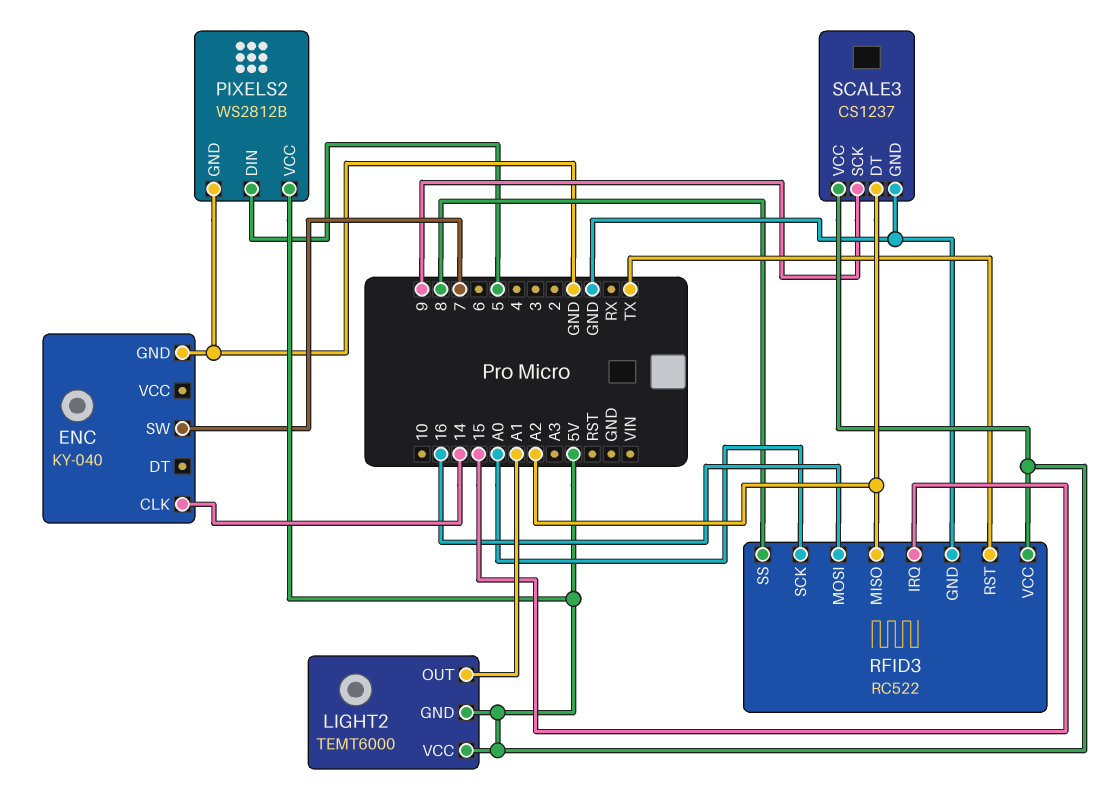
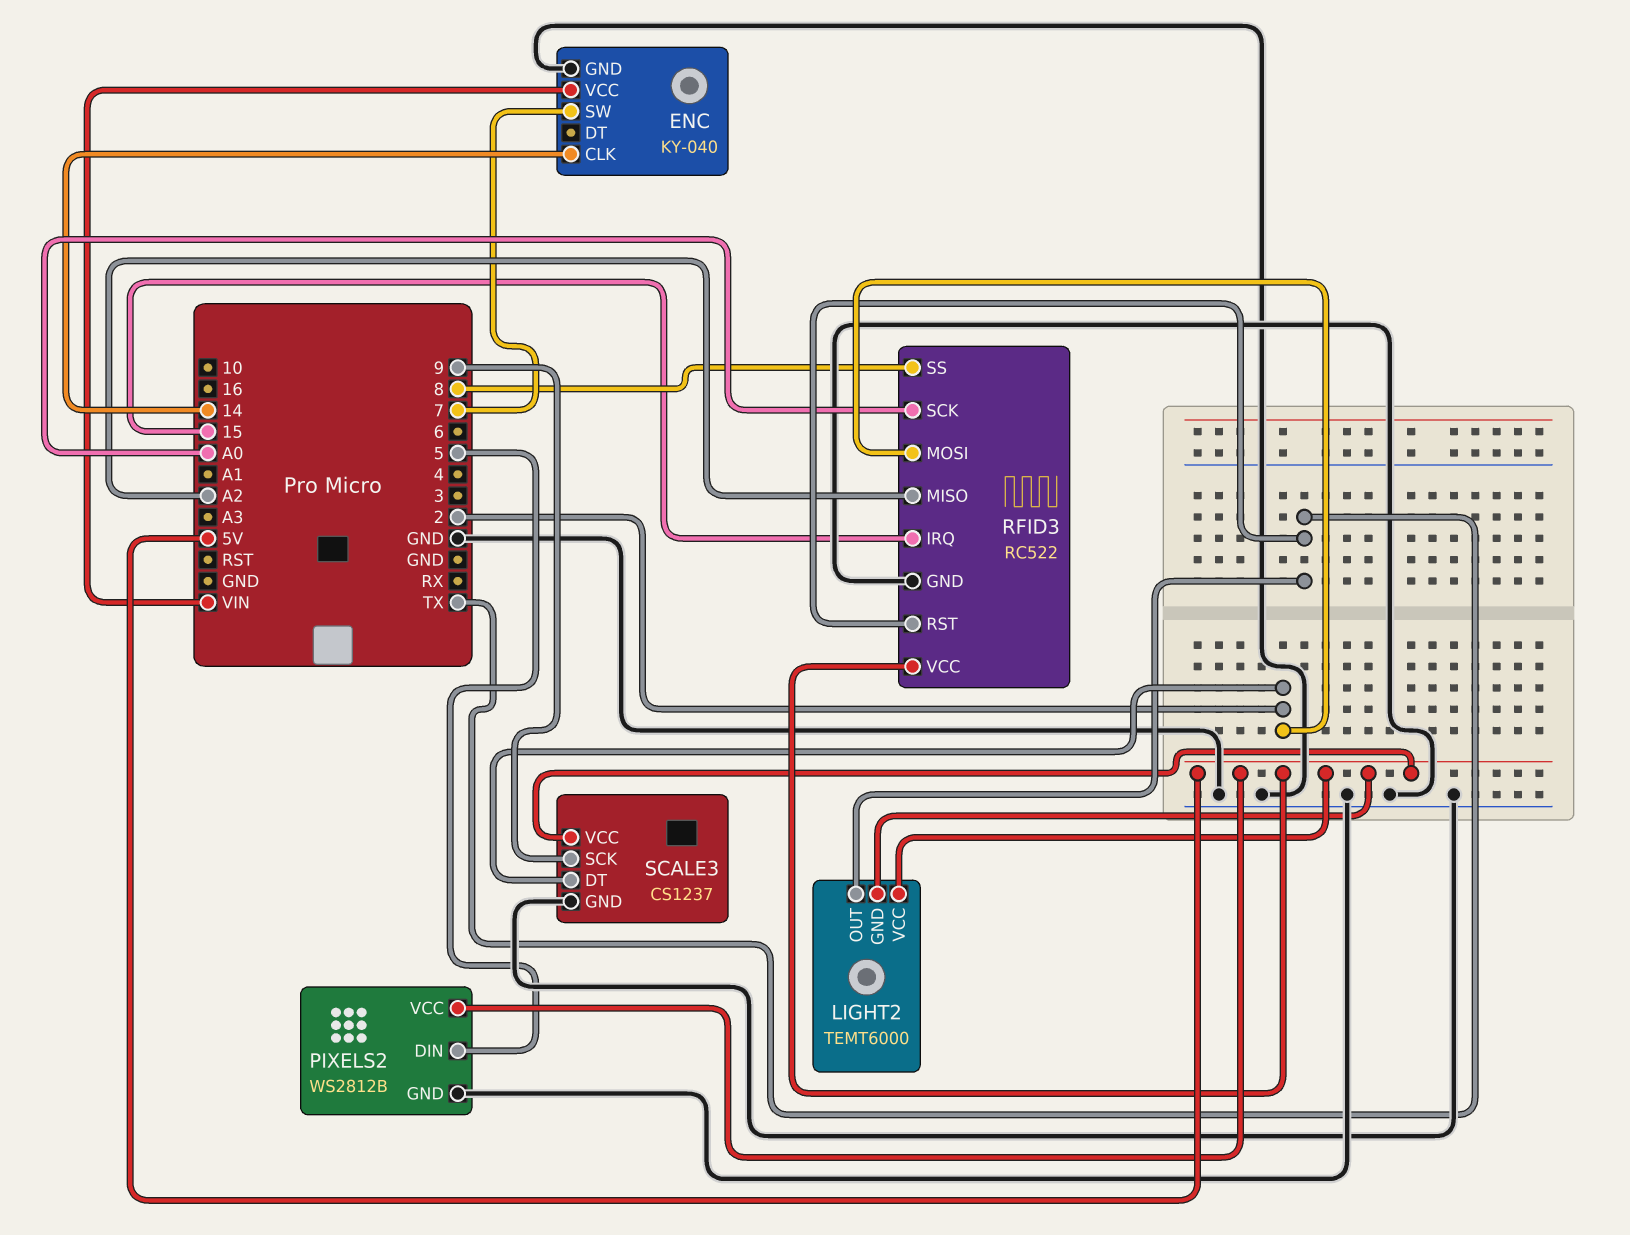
ENC pin VCC: none -> VIN
LIGHT2 pin OUT: A1 -> TX
RFID3 pin MOSI: 16 -> 2
SCALE3 pin DT: A2 -> 2

